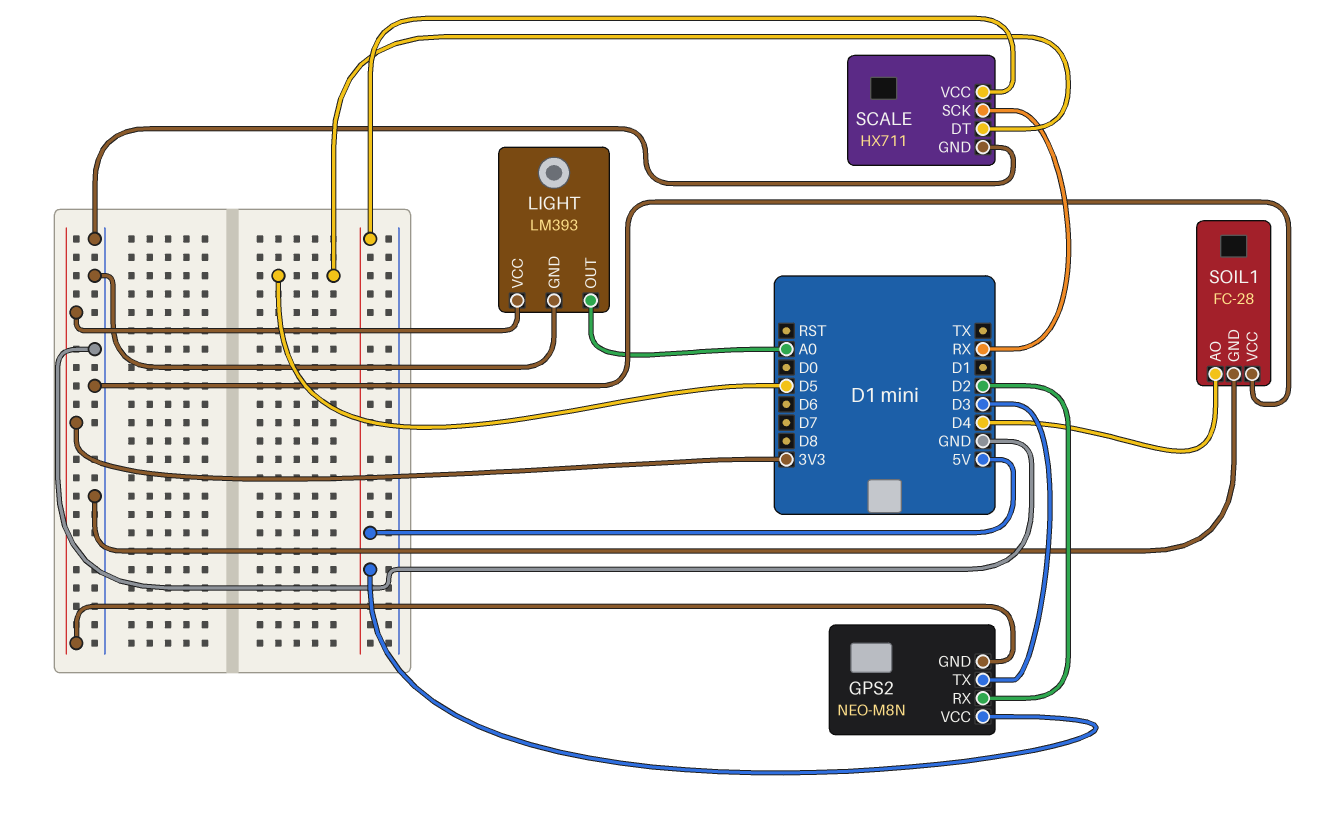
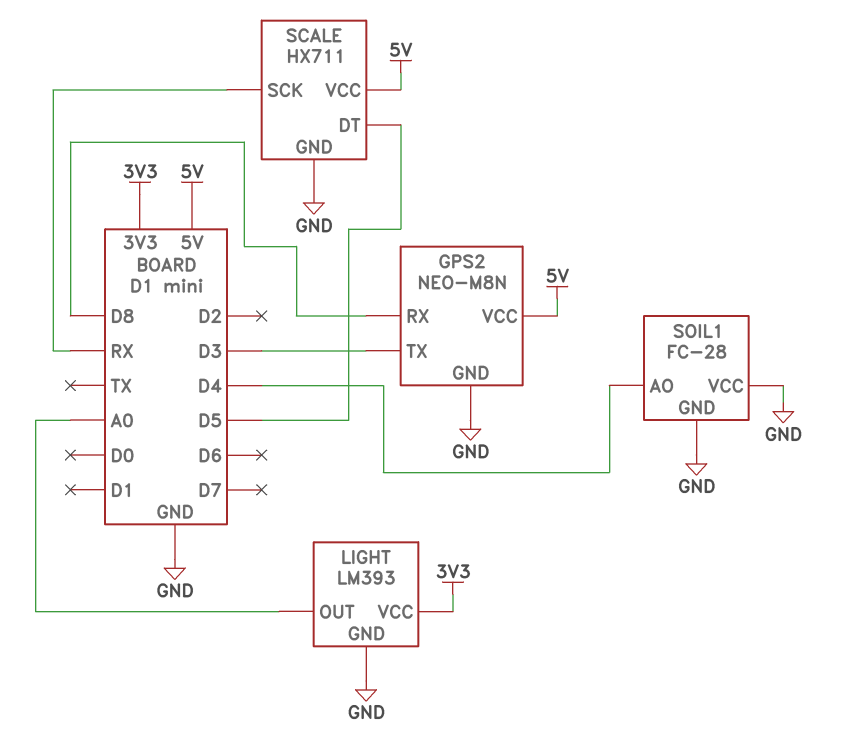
GPS2 pin GND: 3V3 -> GND
GPS2 pin RX: D2 -> D8

